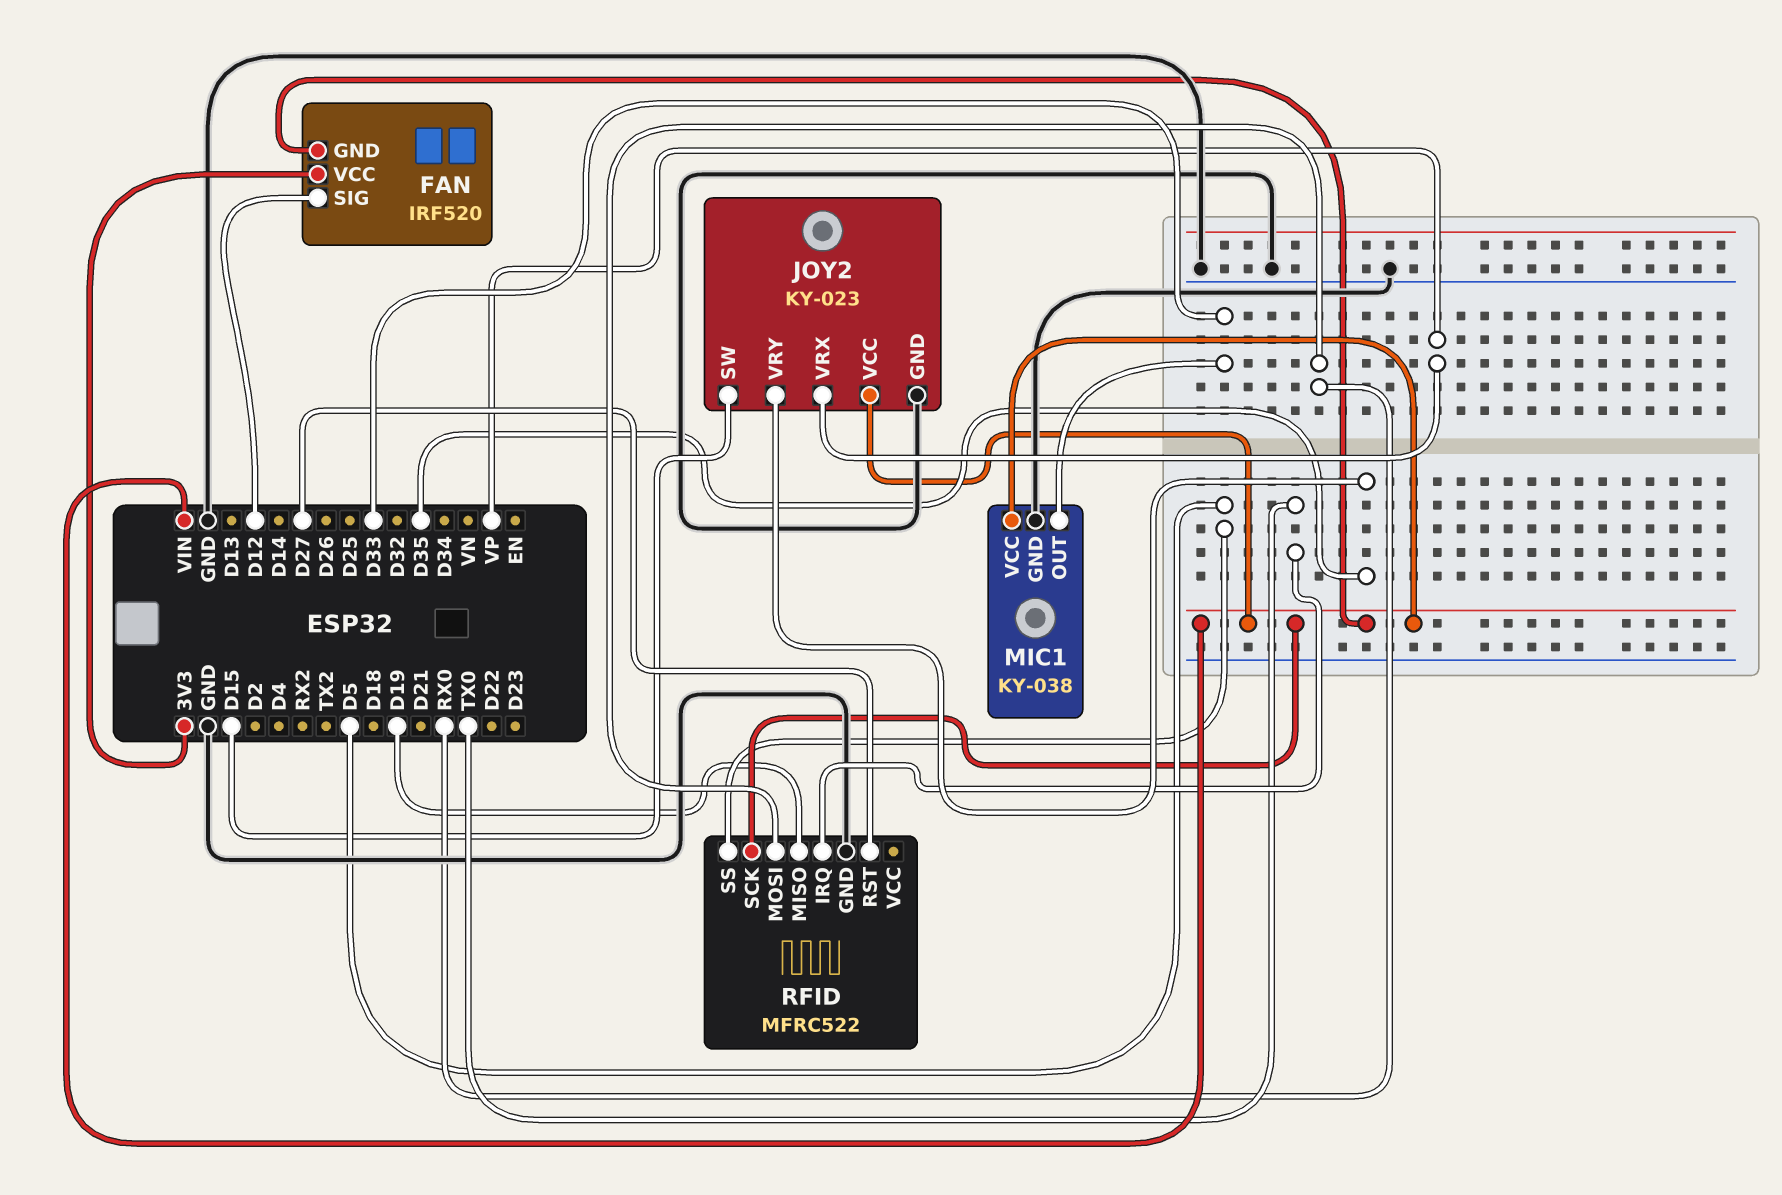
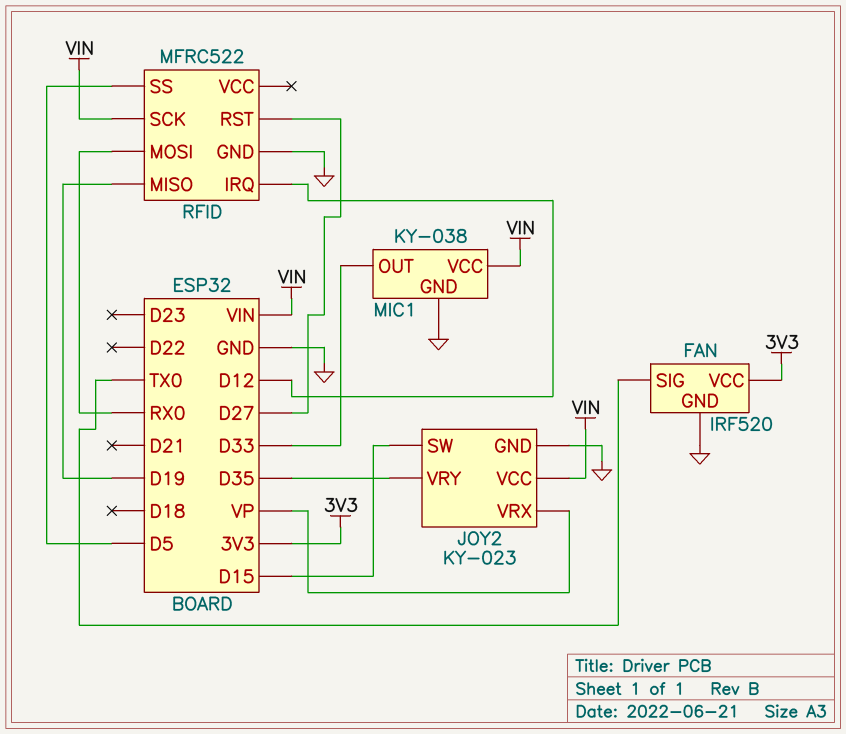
FAN pin GND: VIN -> GND
FAN pin SIG: D12 -> TX0
RFID pin IRQ: TX0 -> D12

